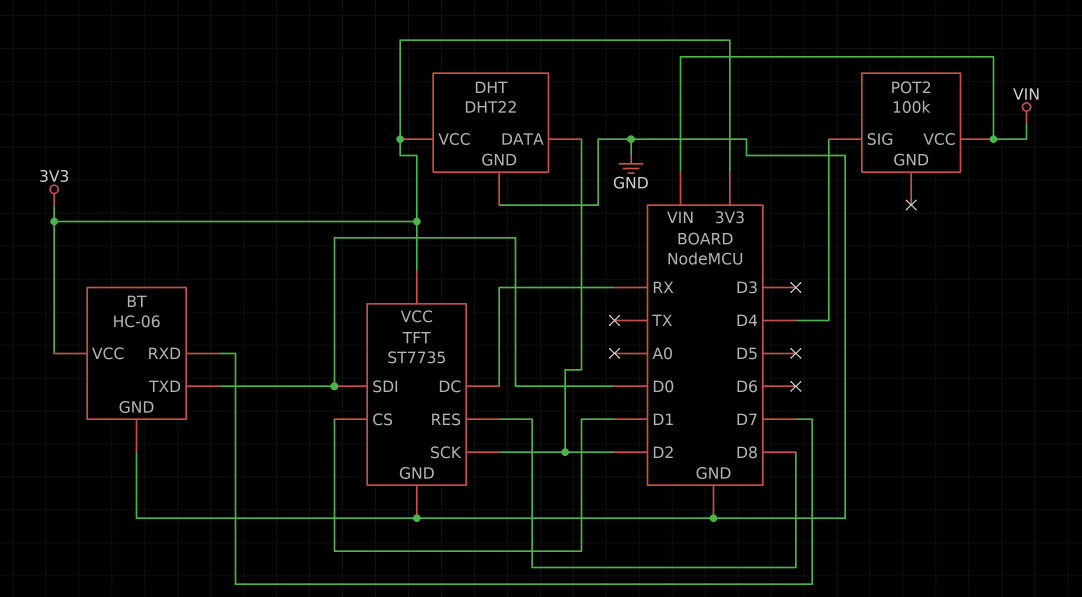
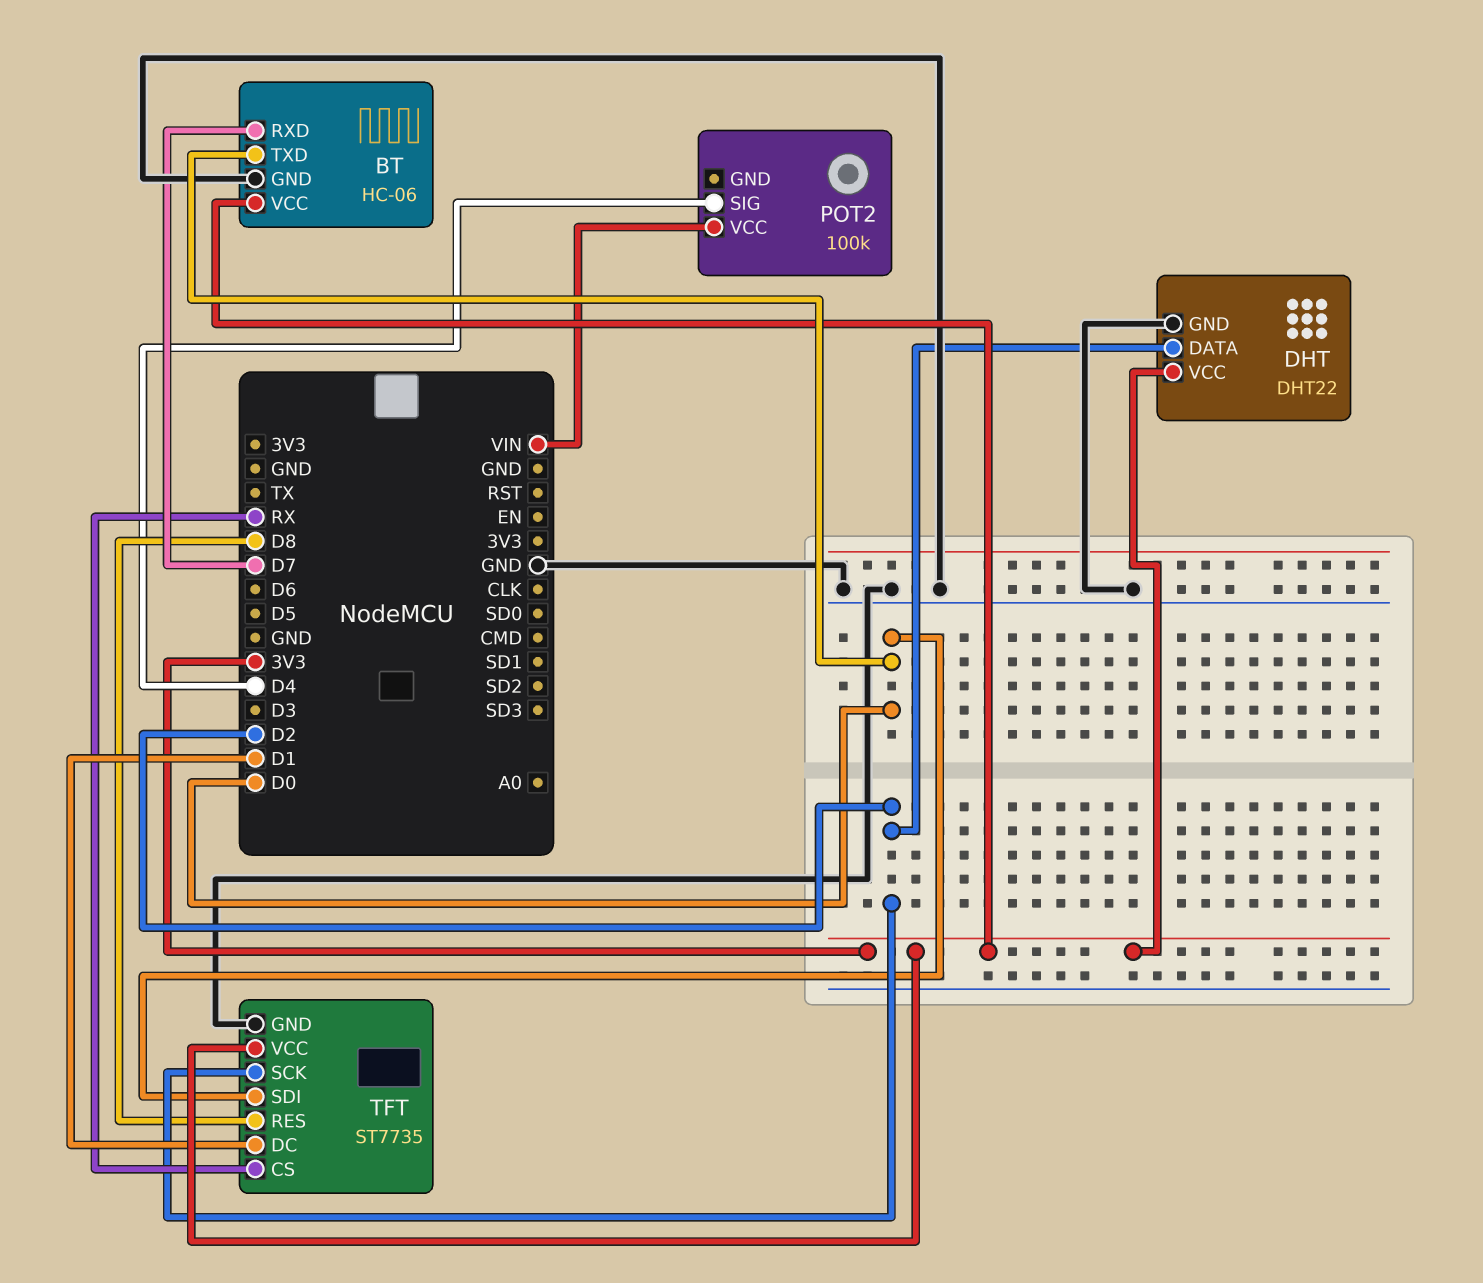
TFT pin CS: D1 -> RX
TFT pin DC: RX -> D1

